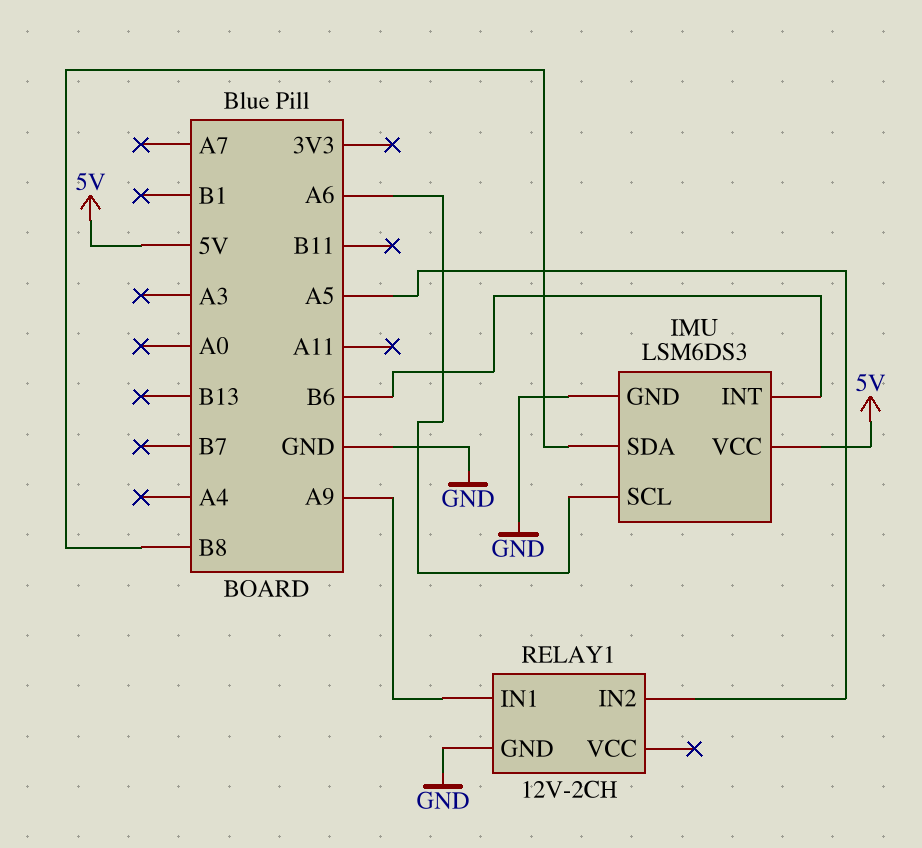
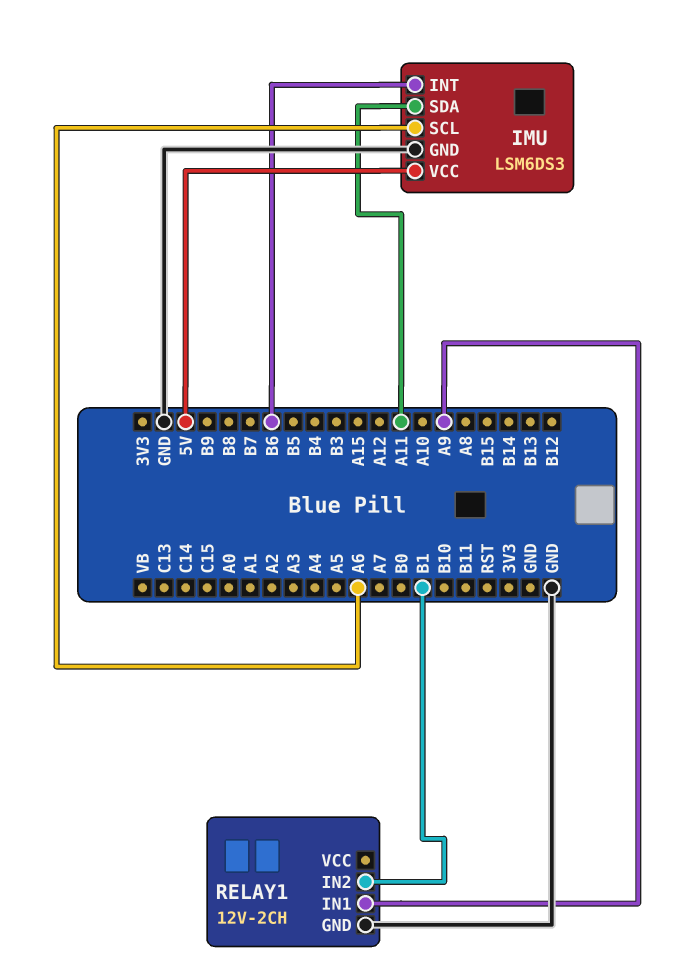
IMU pin SDA: B8 -> A11
RELAY1 pin IN2: A5 -> B1

